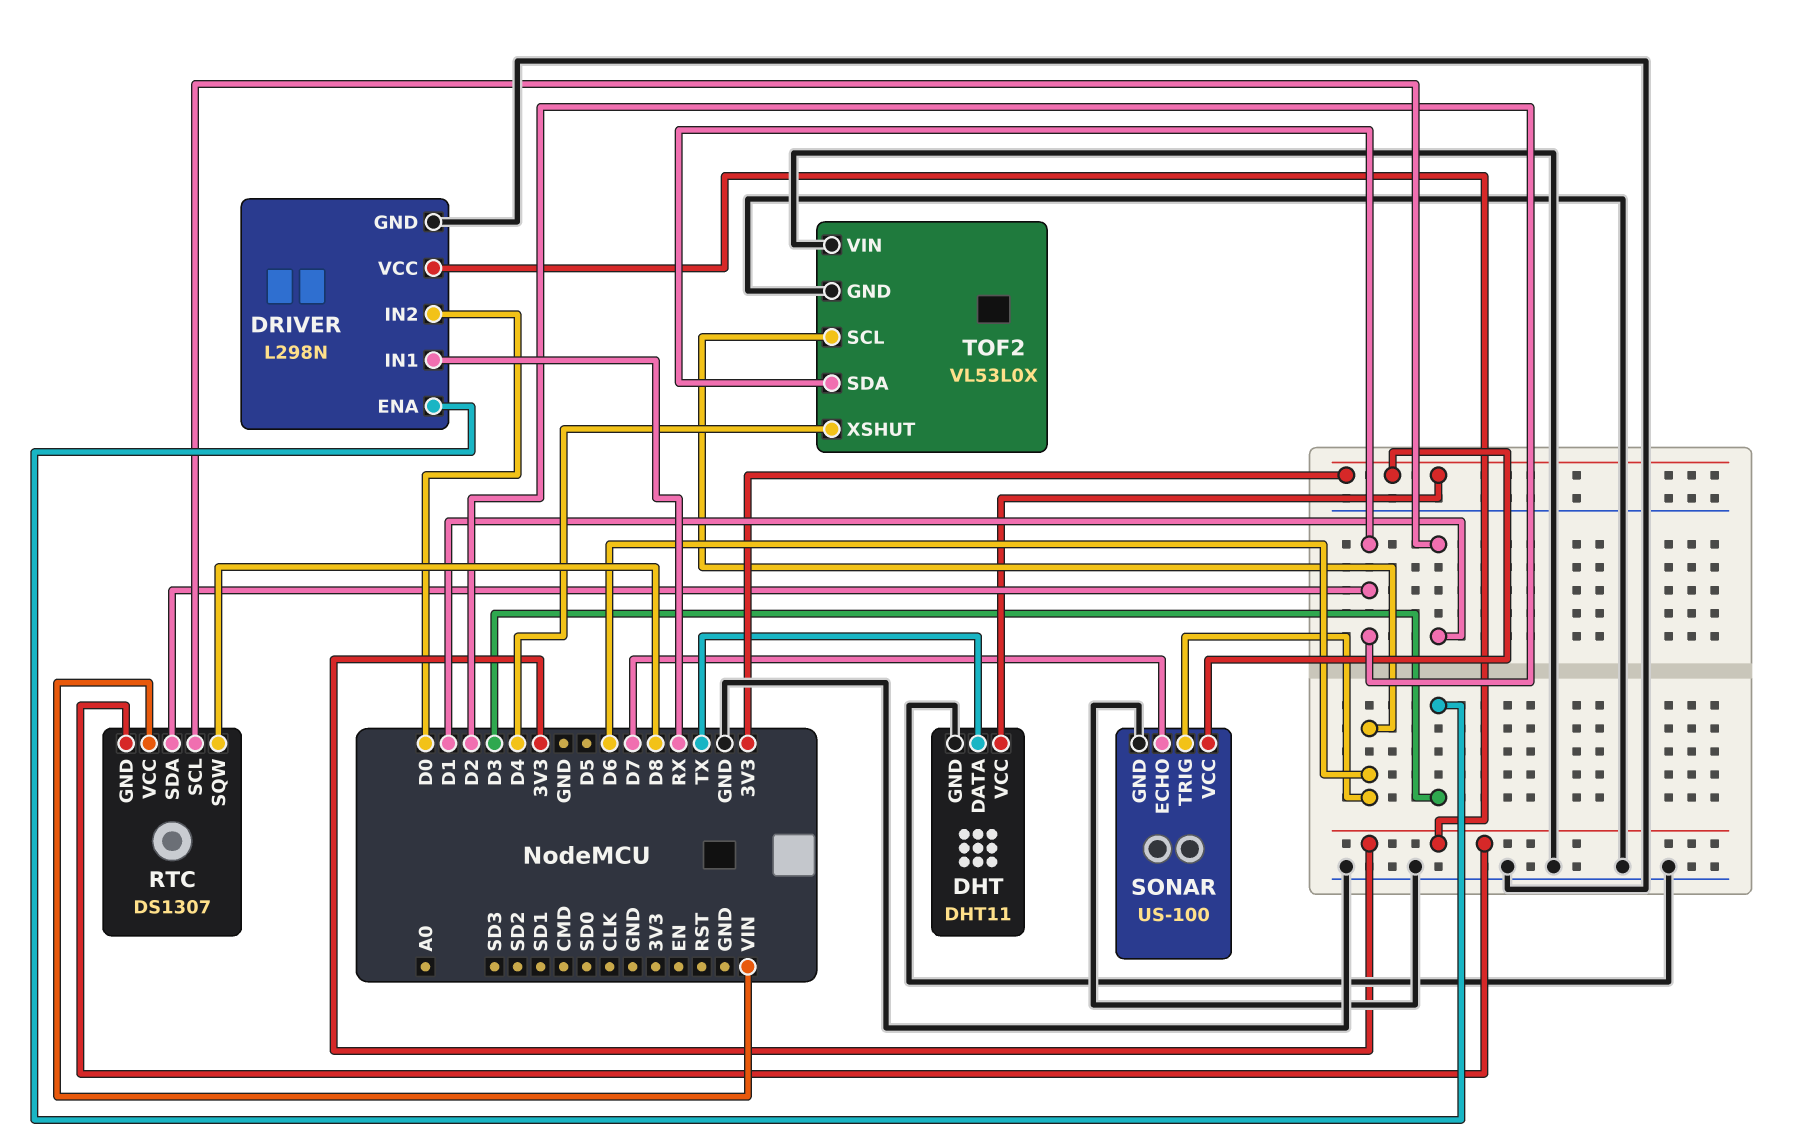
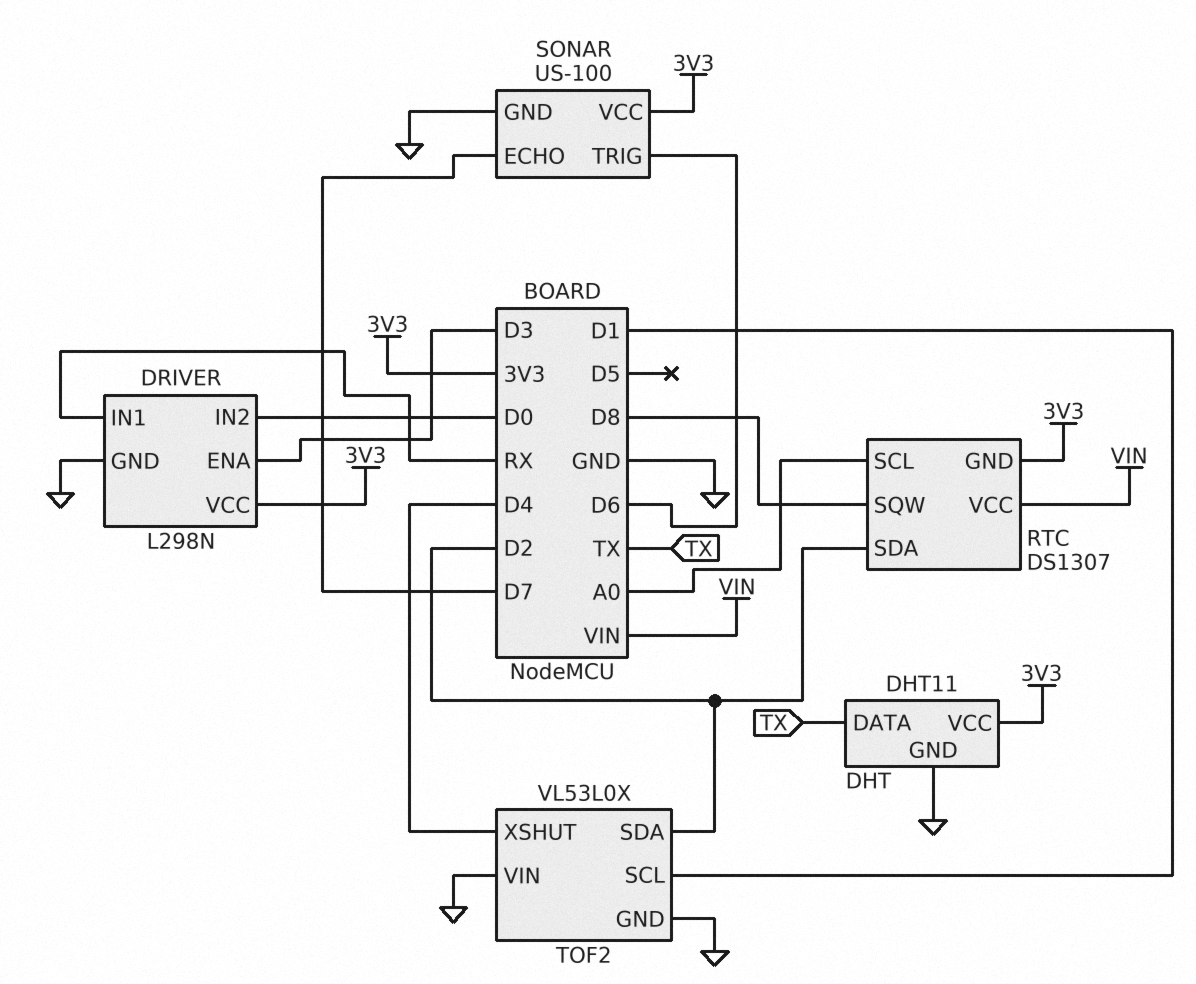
RTC pin SCL: D1 -> A0
TOF2 pin SCL: D6 -> D1

